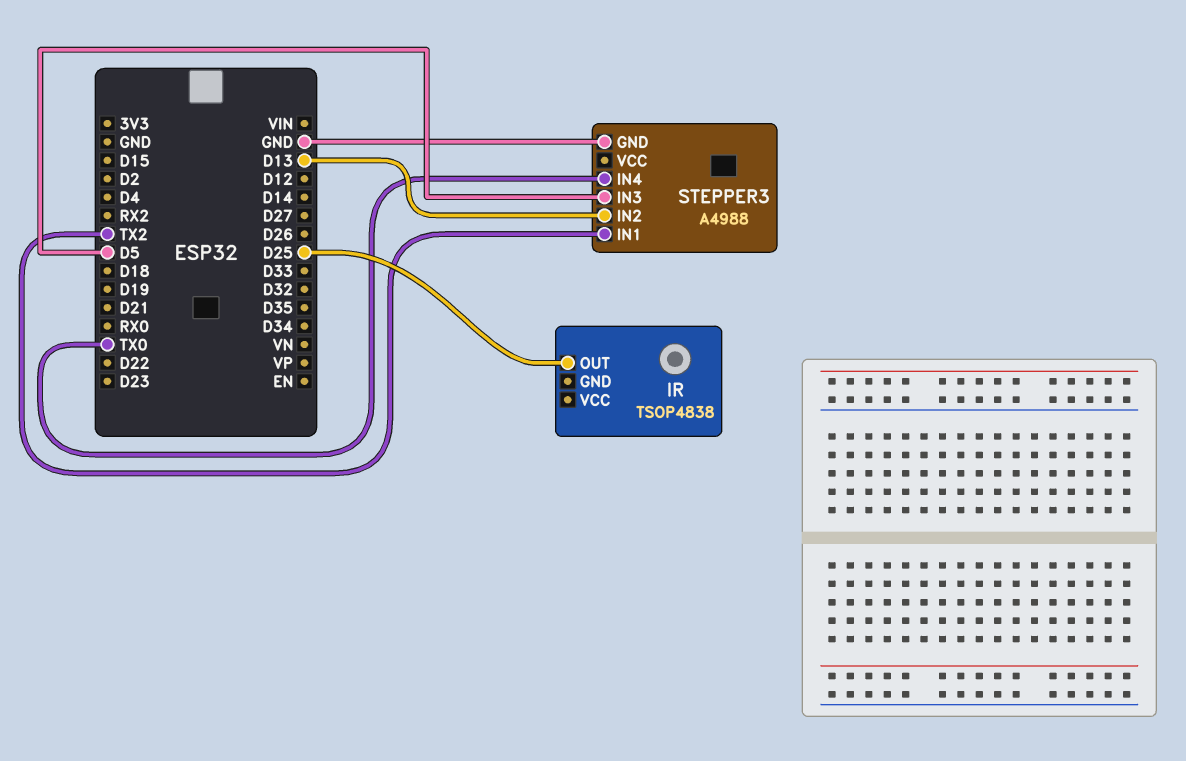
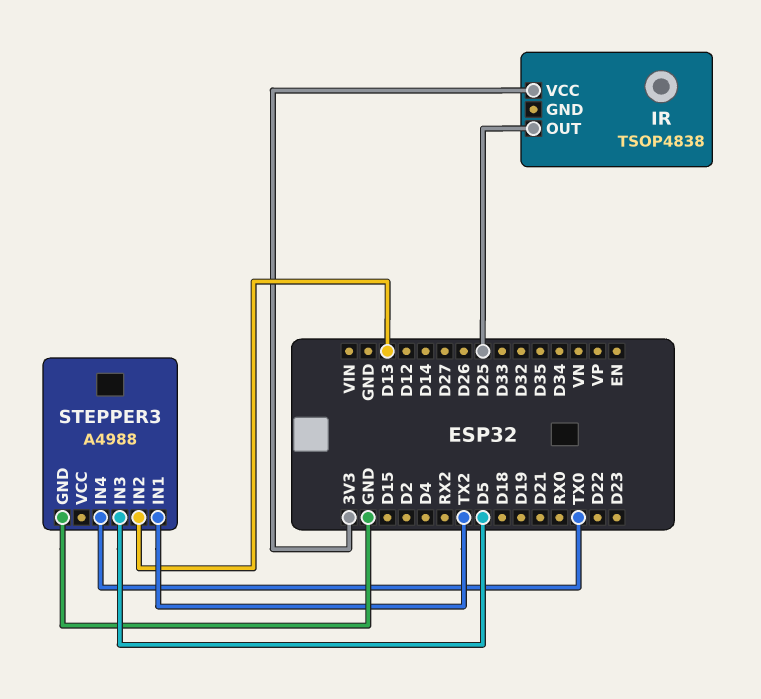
IR pin VCC: none -> 3V3

